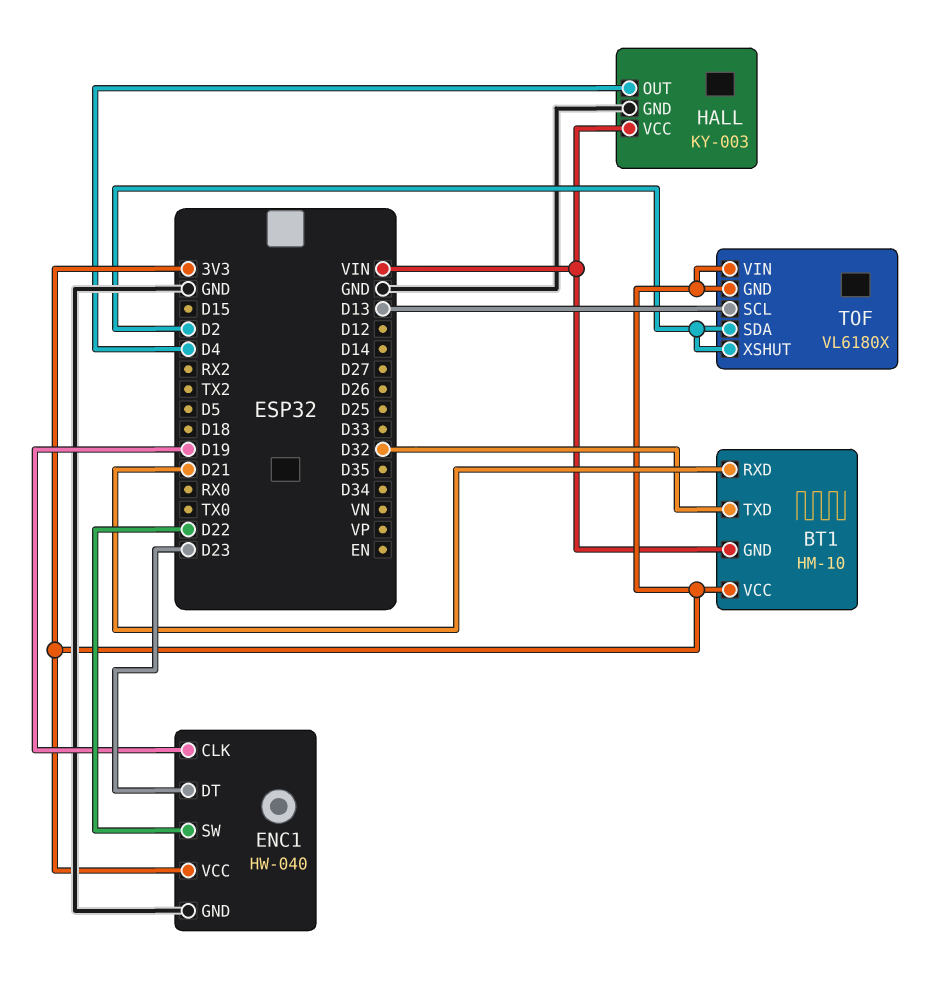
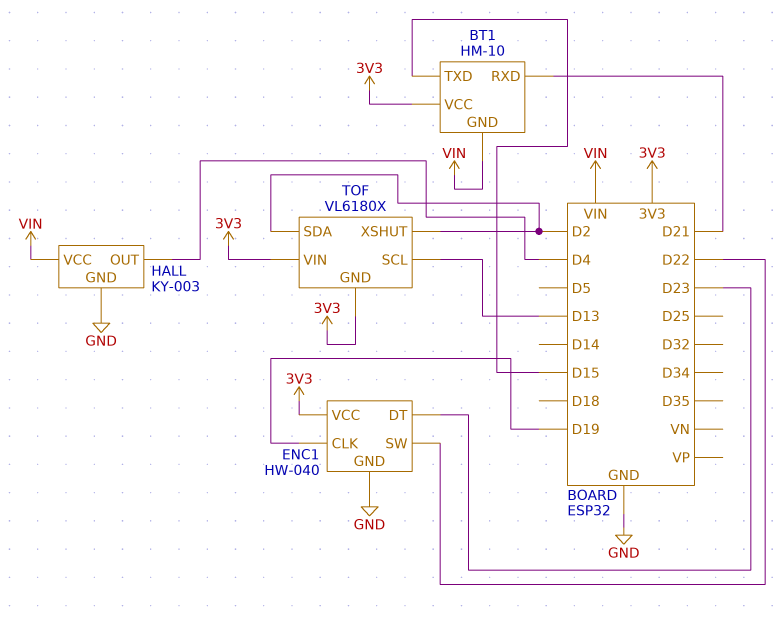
BT1 pin TXD: D32 -> D15

